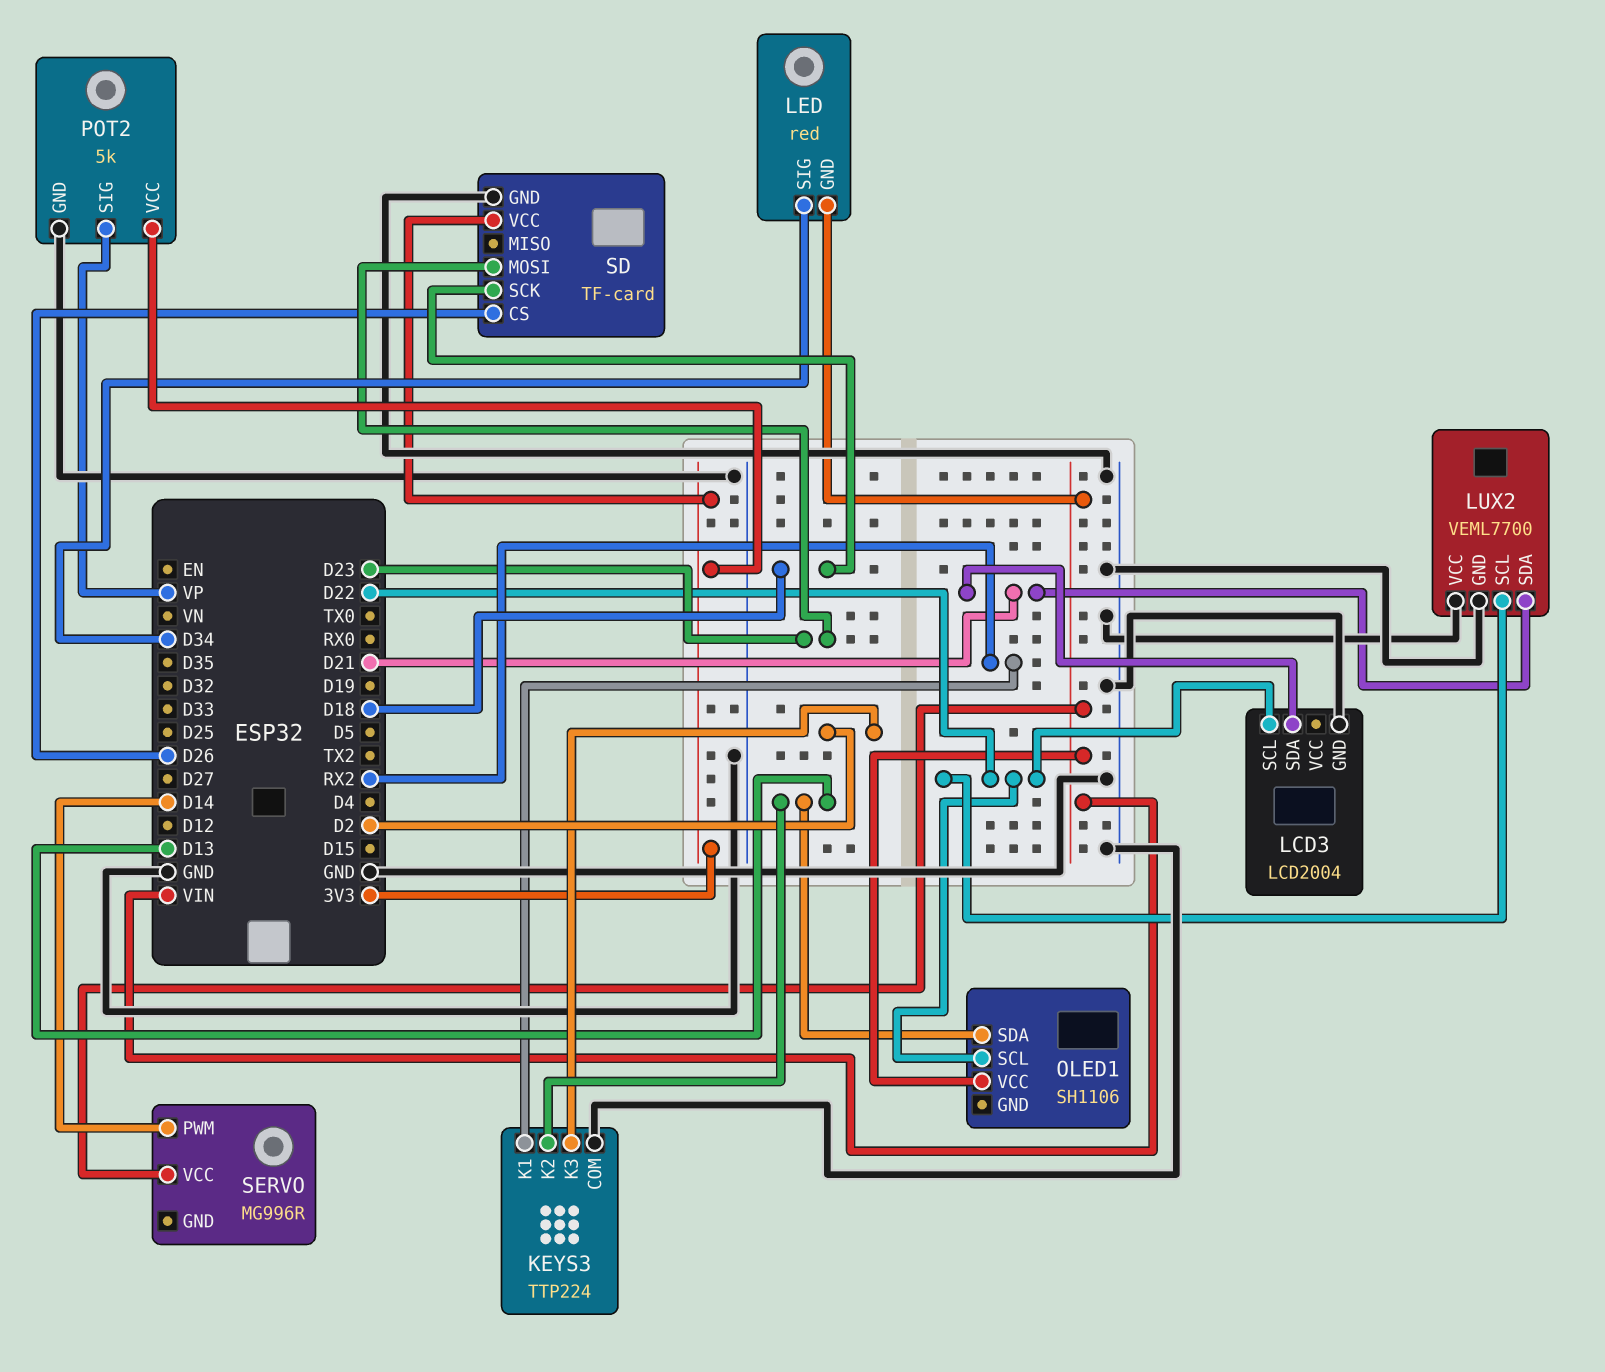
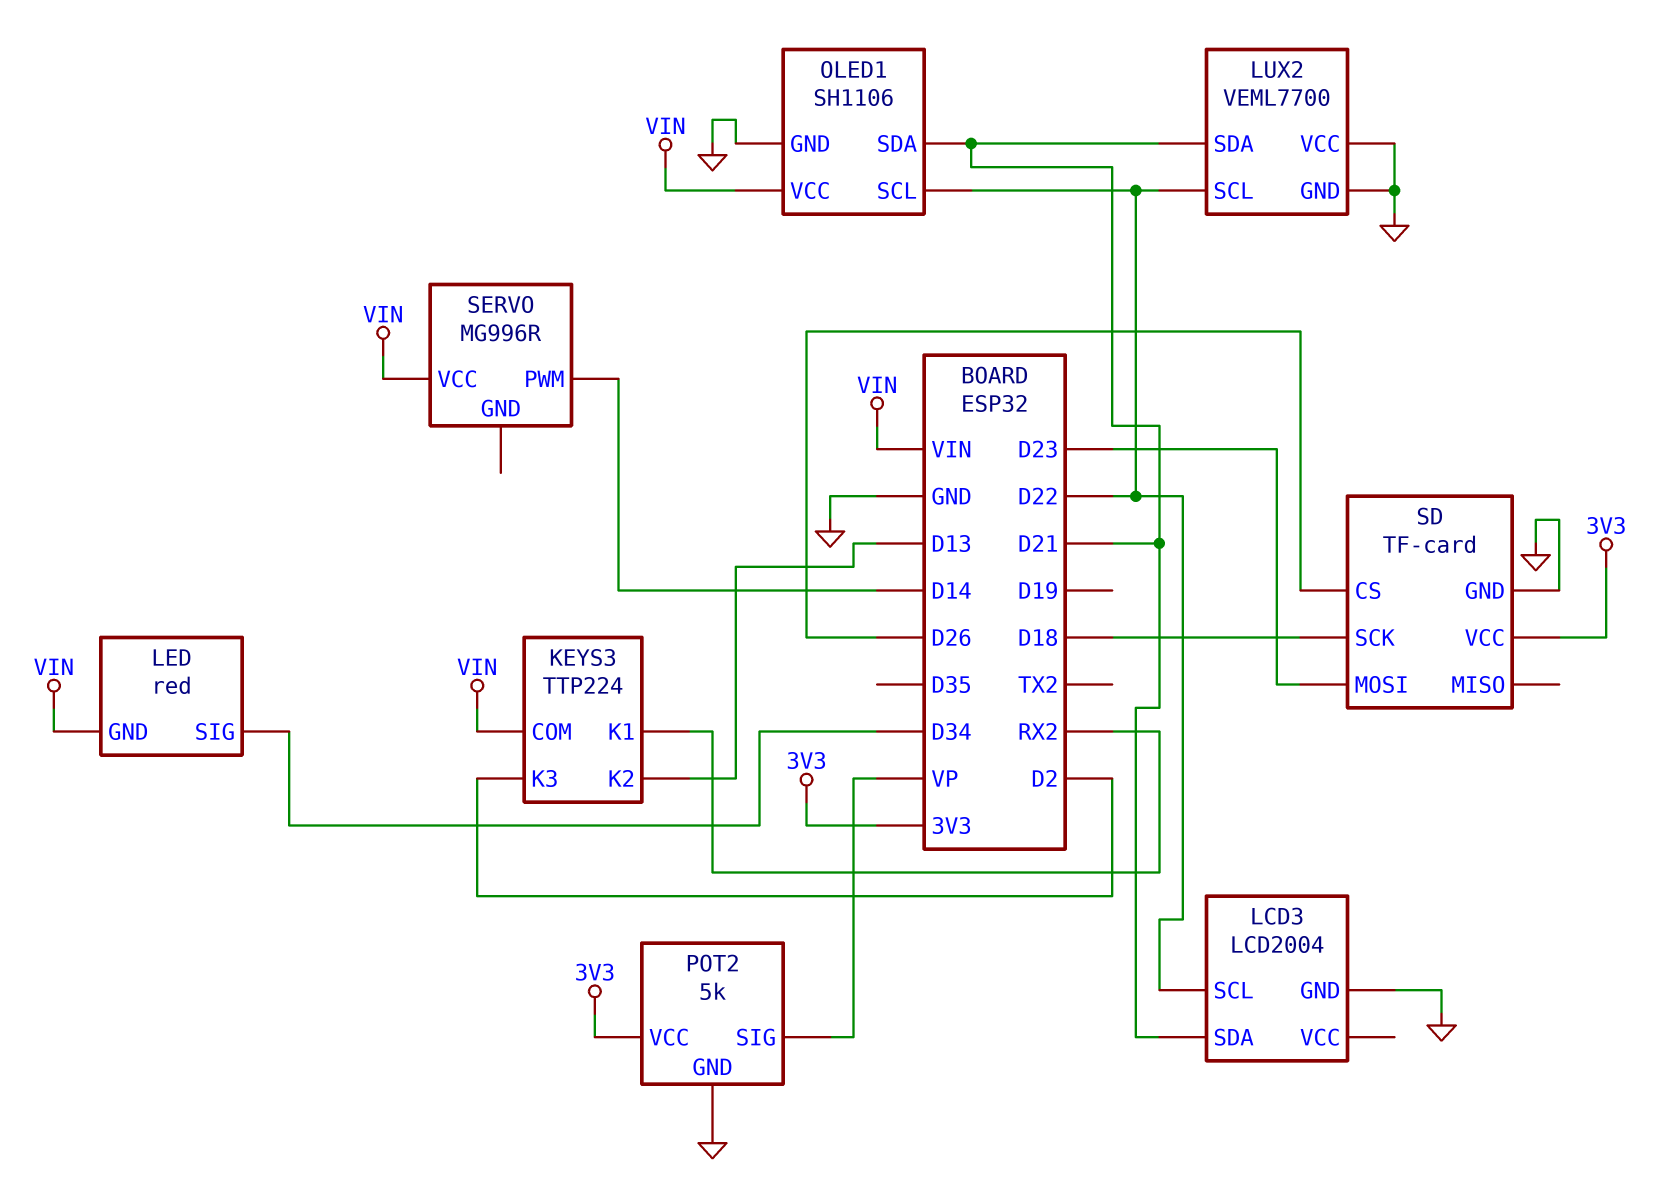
KEYS3 pin COM: GND -> VIN
OLED1 pin GND: none -> GND
OLED1 pin SDA: D13 -> D21

